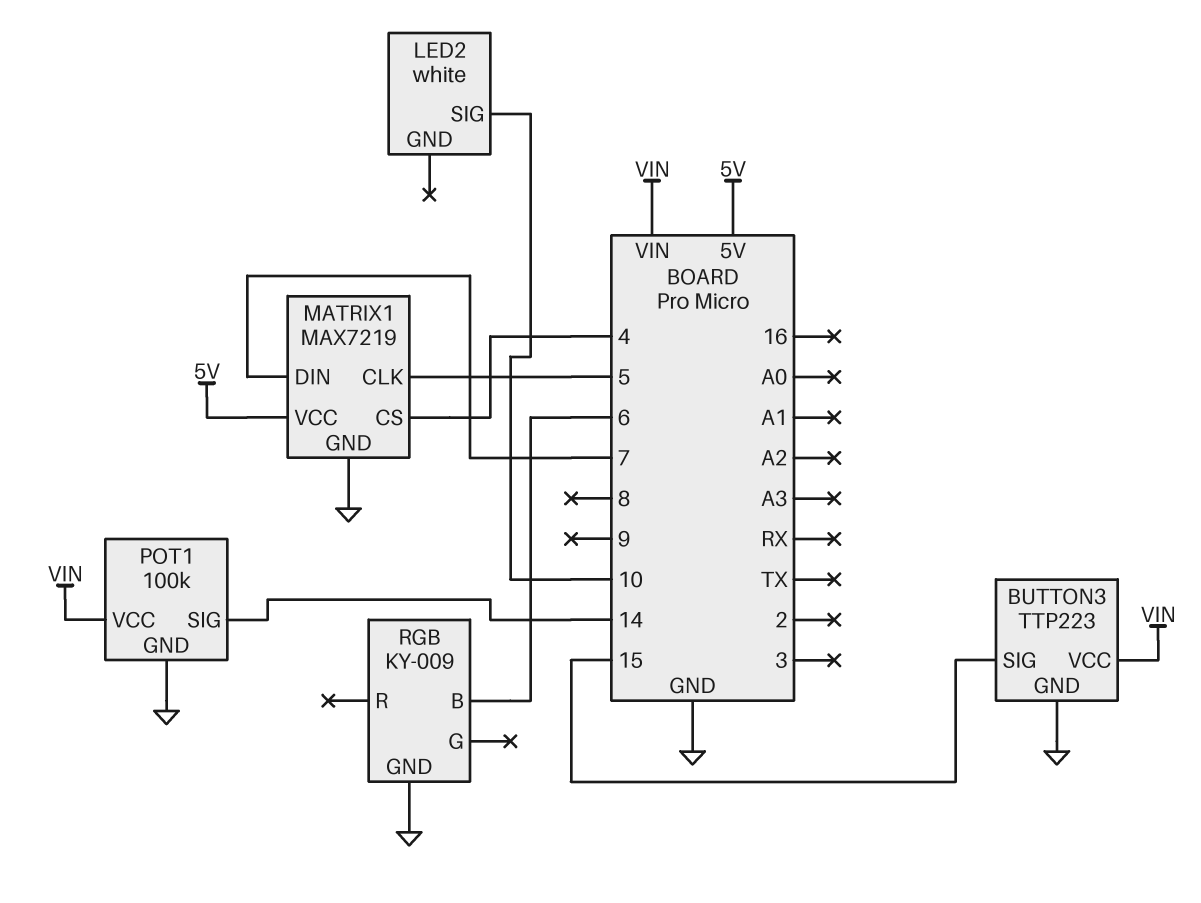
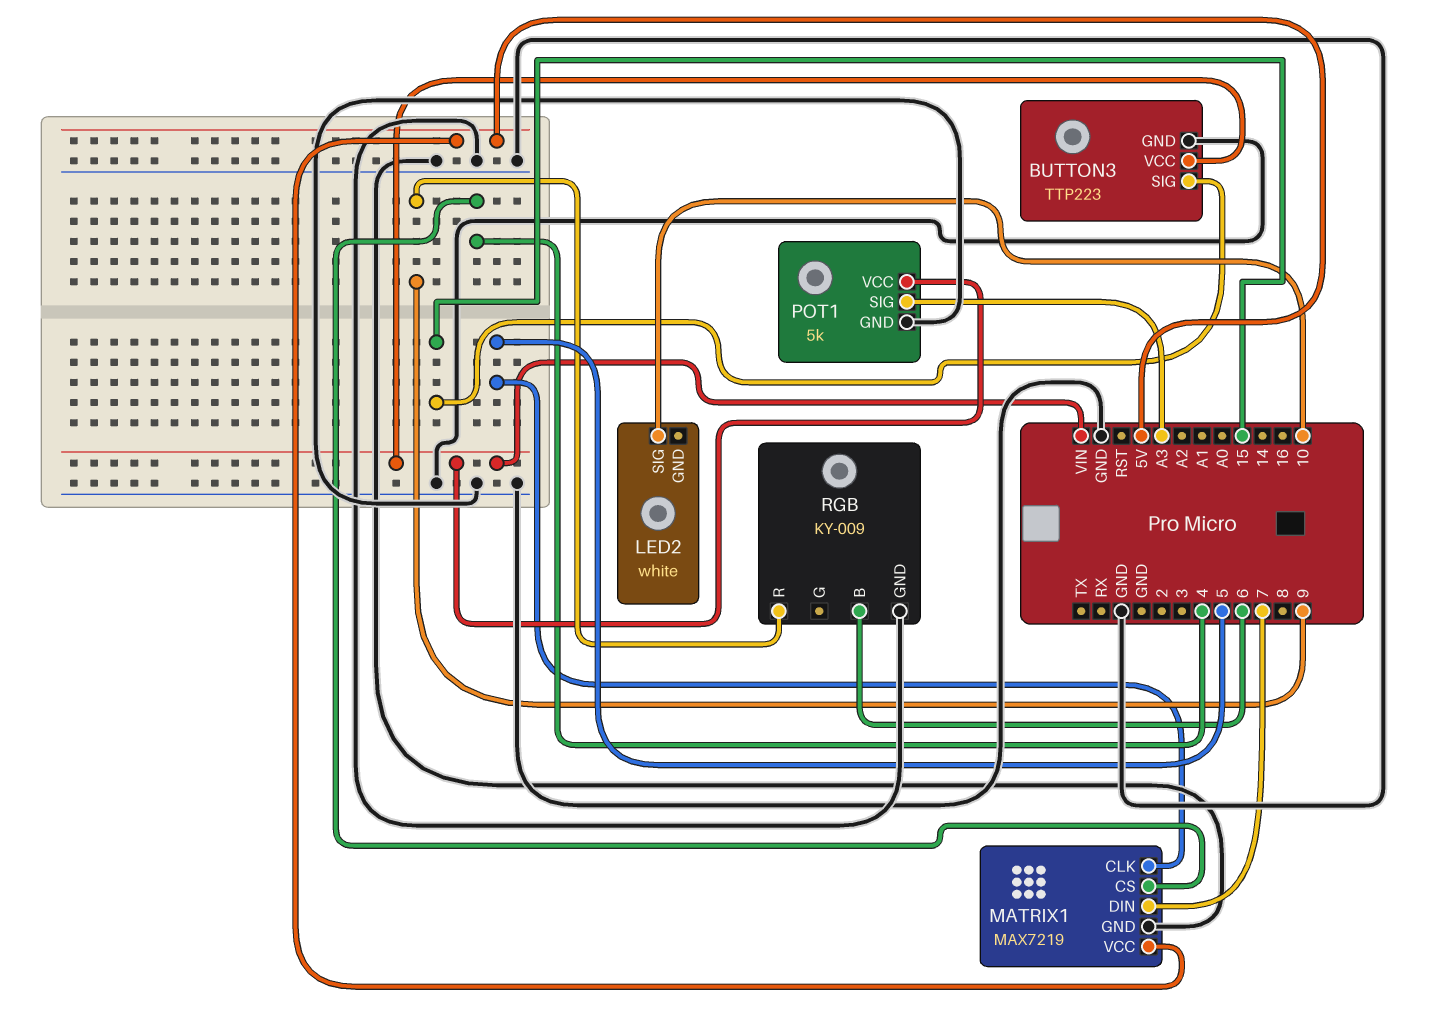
POT1: 100k -> 5k
POT1 pin SIG: 14 -> A3
RGB pin R: none -> 9

